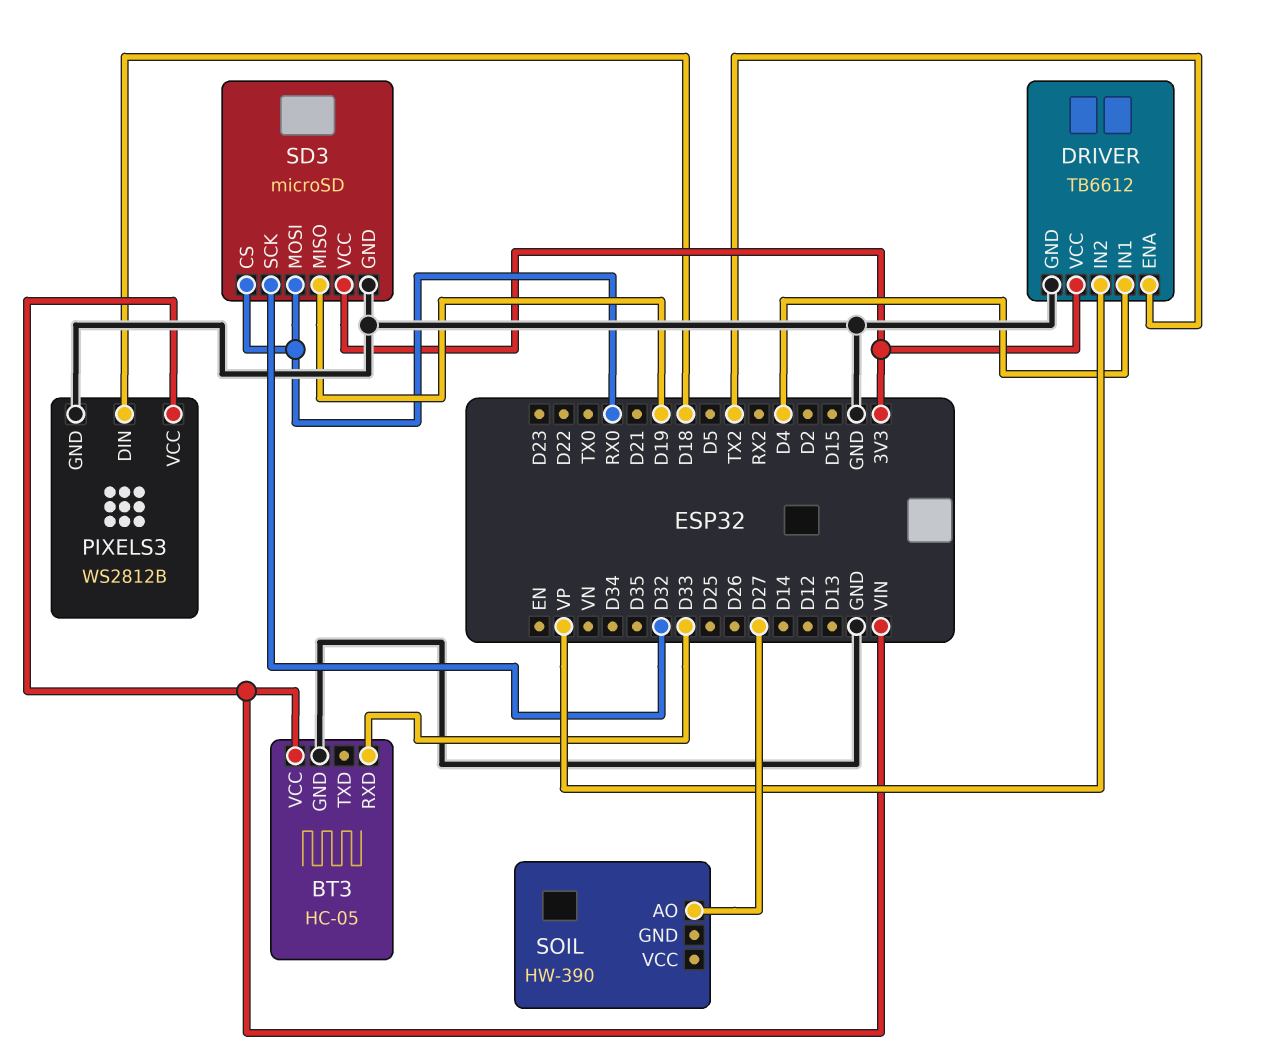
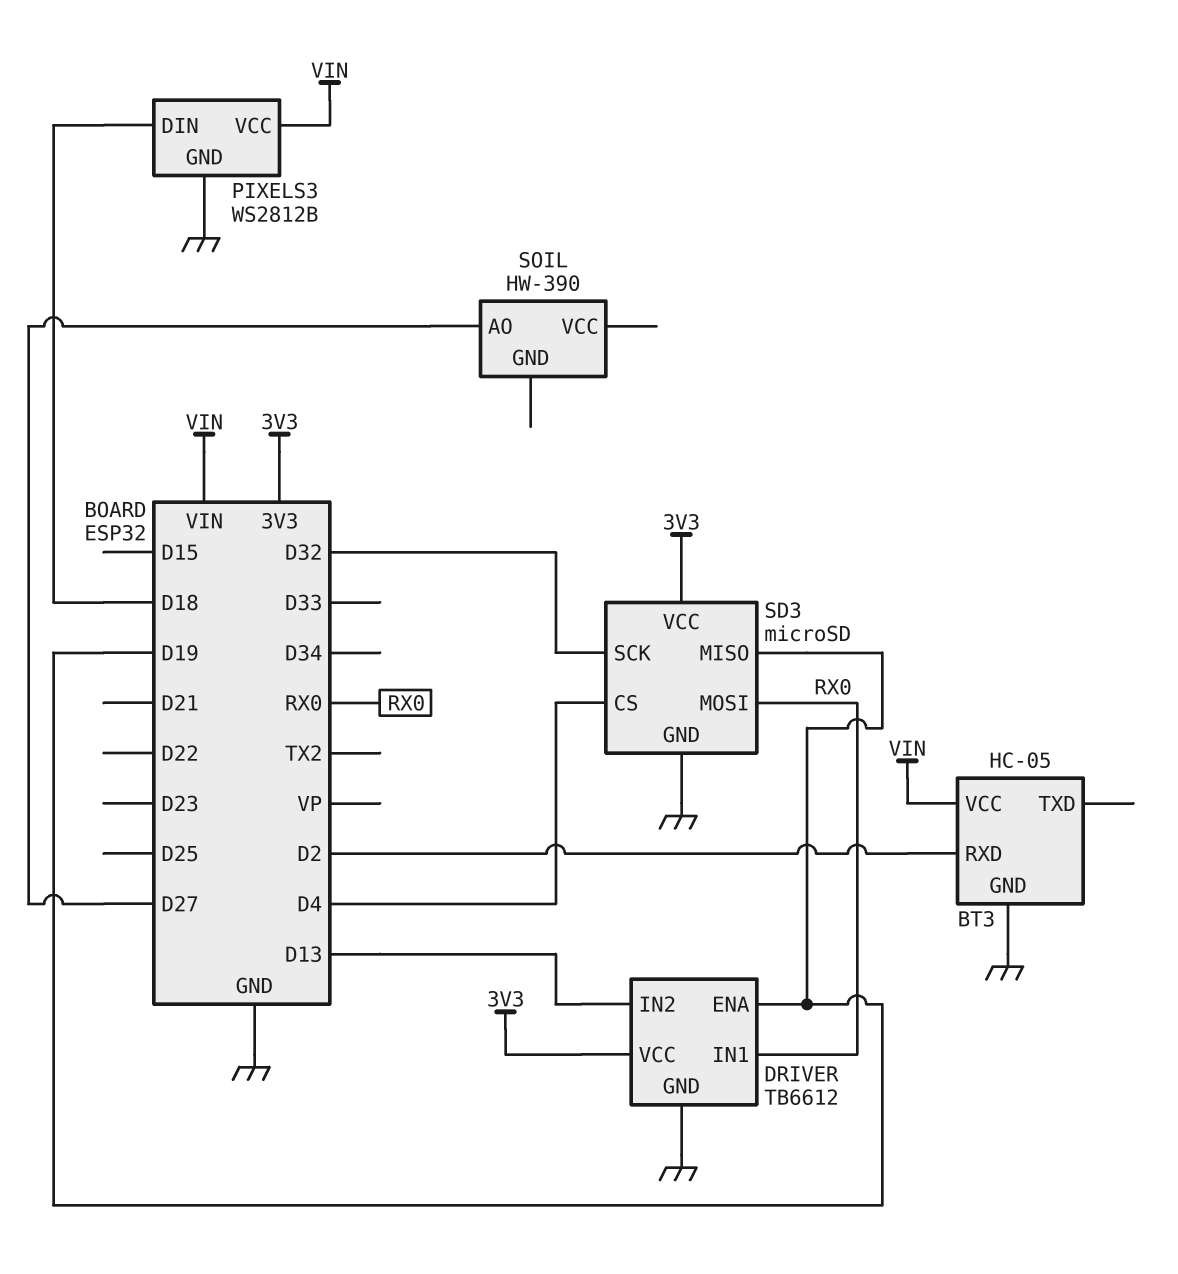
BT3 pin RXD: D33 -> D2
DRIVER pin ENA: TX2 -> D19
DRIVER pin IN1: D4 -> RX0
DRIVER pin IN2: VP -> D13
SD3 pin CS: RX0 -> D4

